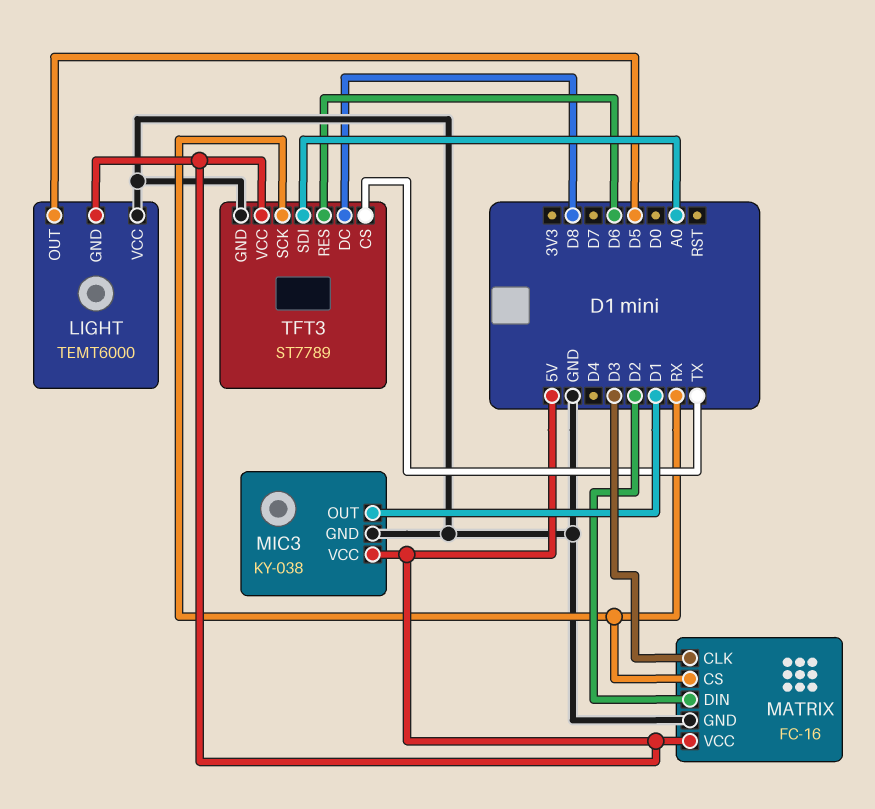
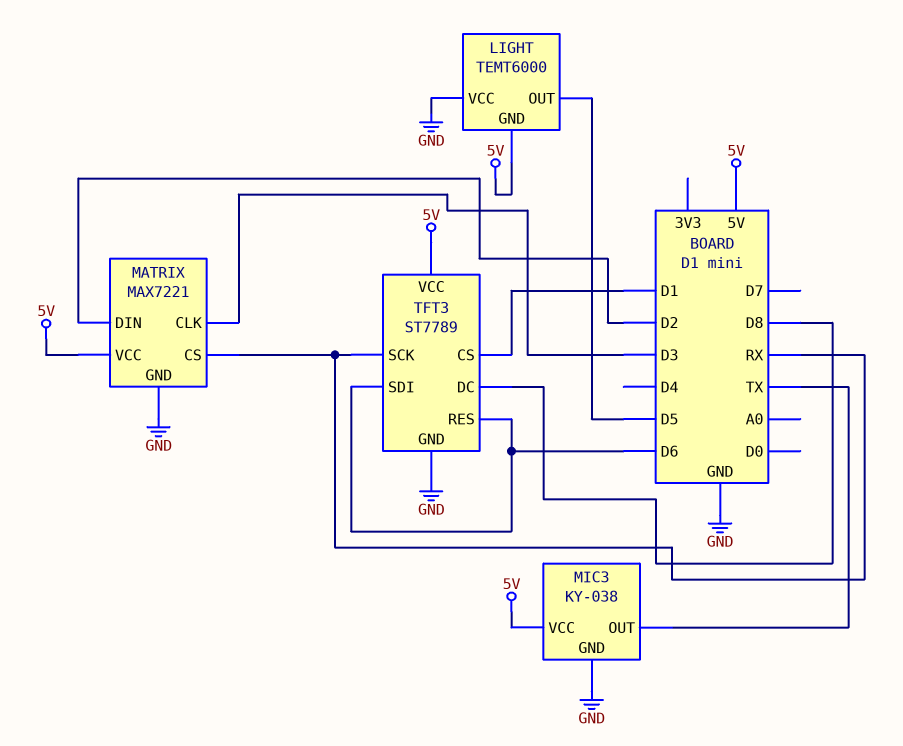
MATRIX: FC-16 -> MAX7221
MIC3 pin OUT: D1 -> TX
TFT3 pin CS: TX -> D1
TFT3 pin SDI: A0 -> D6

